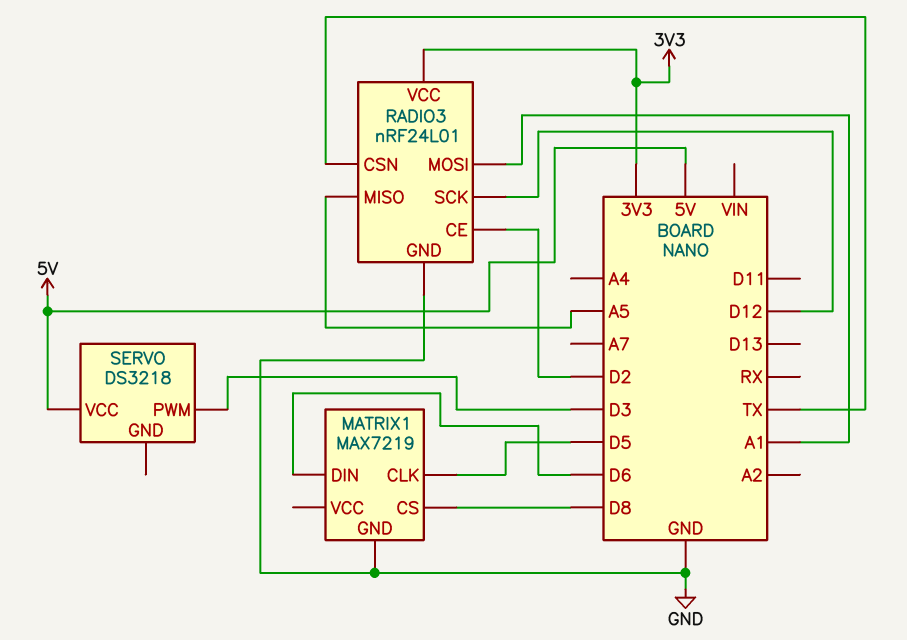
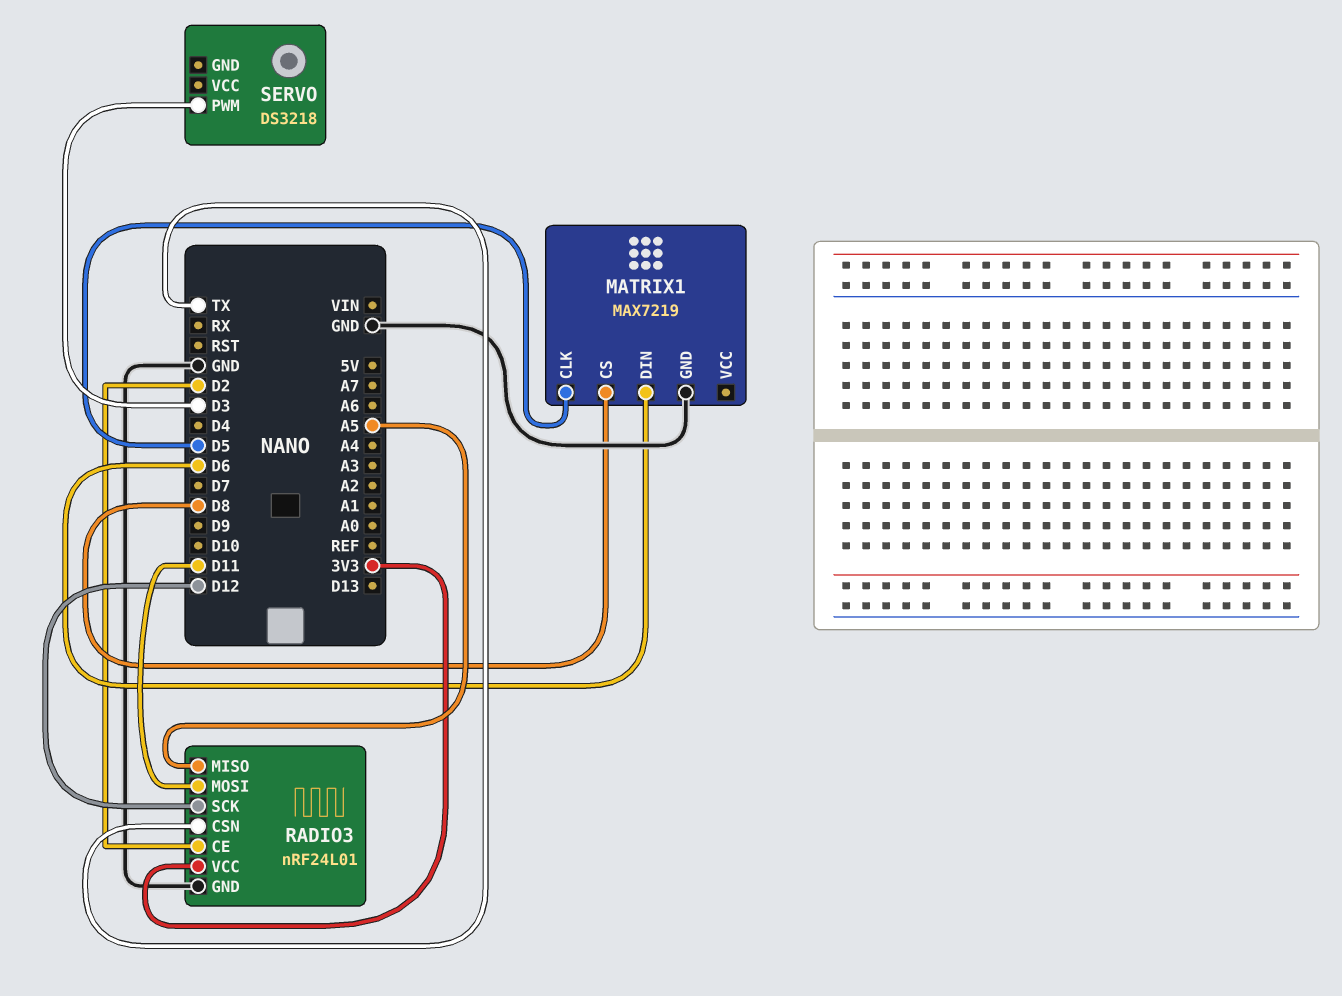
RADIO3 pin MOSI: A1 -> D11
SERVO pin VCC: 5V -> none

